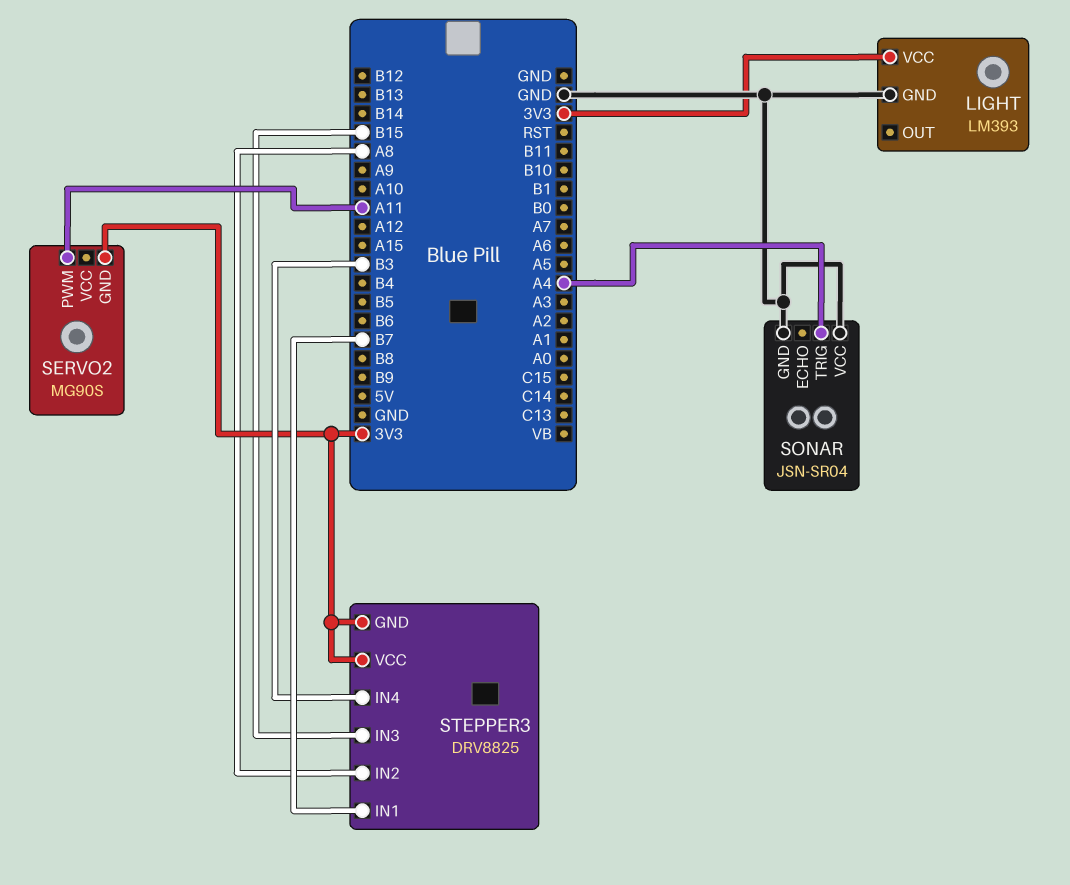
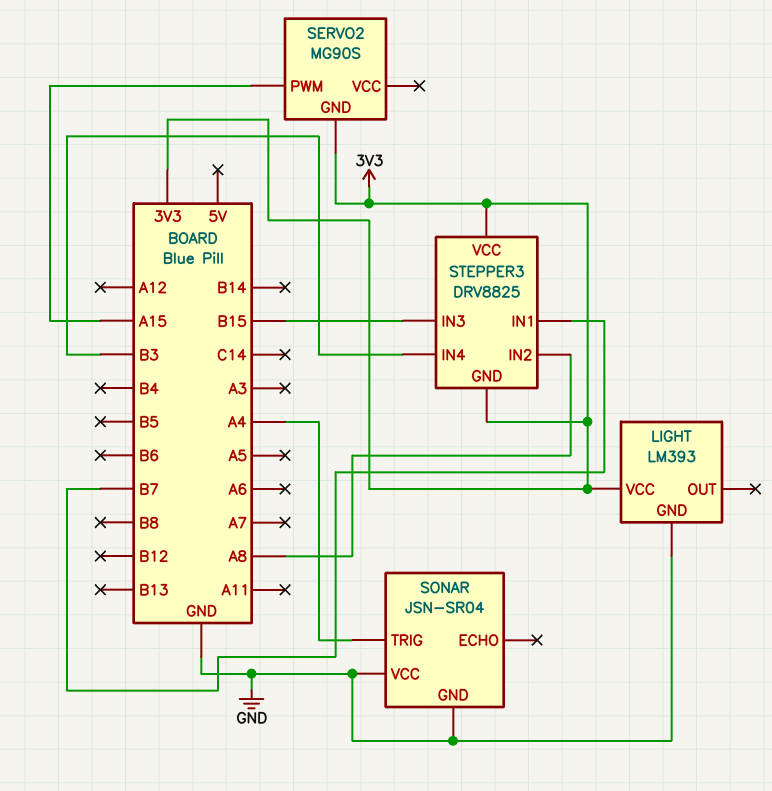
SERVO2 pin PWM: A11 -> A15

